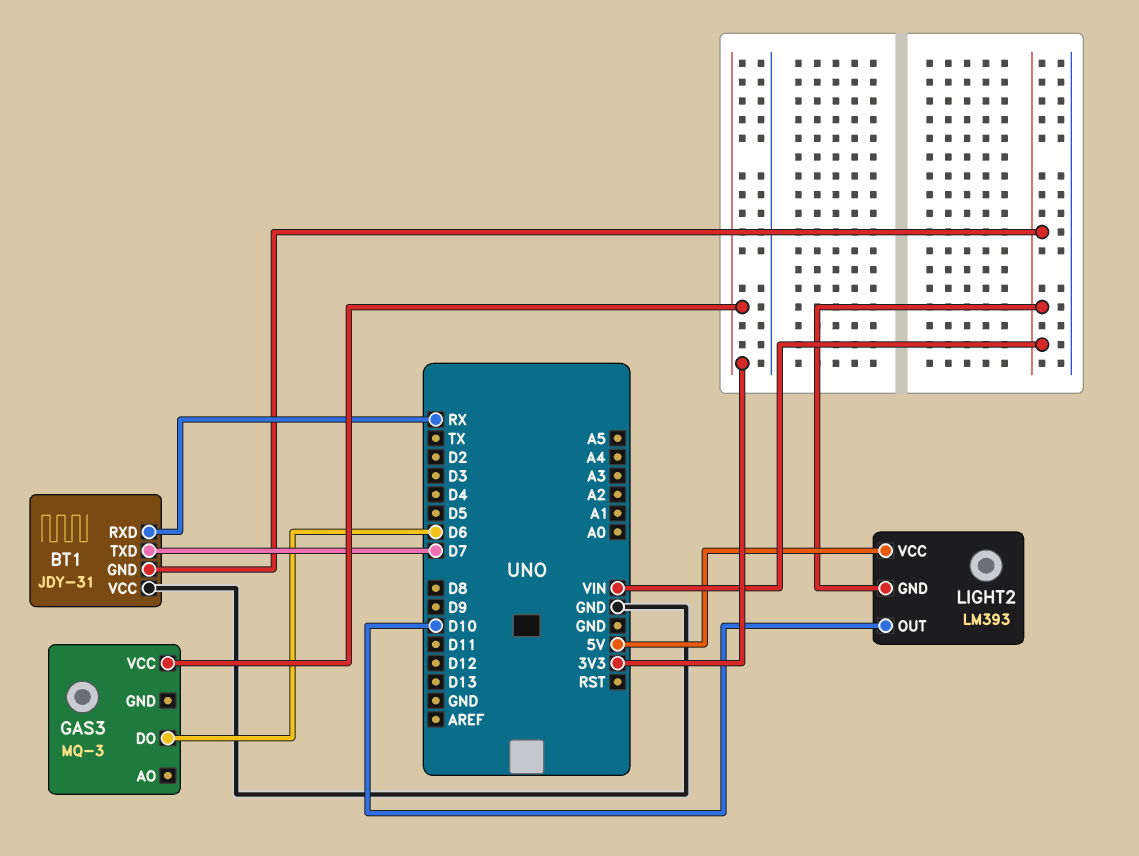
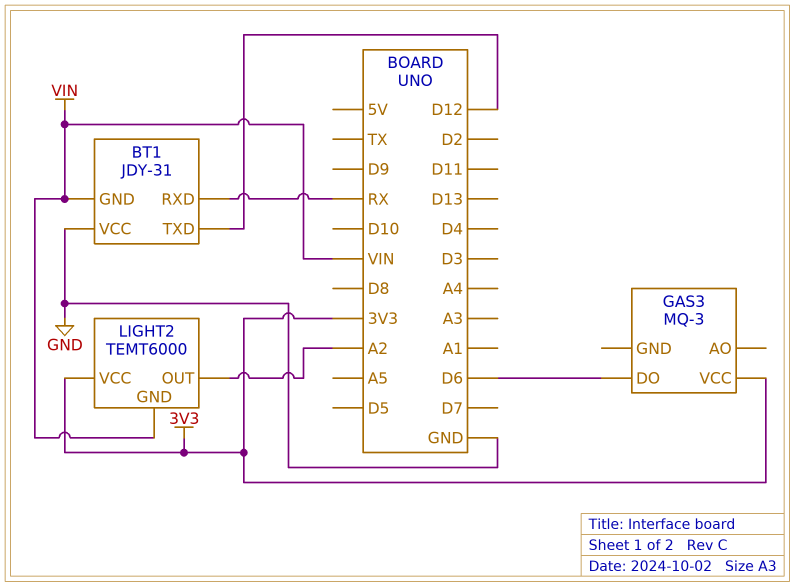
BT1 pin TXD: D7 -> D12
LIGHT2: LM393 -> TEMT6000
LIGHT2 pin OUT: D10 -> A2
LIGHT2 pin VCC: 5V -> 3V3

